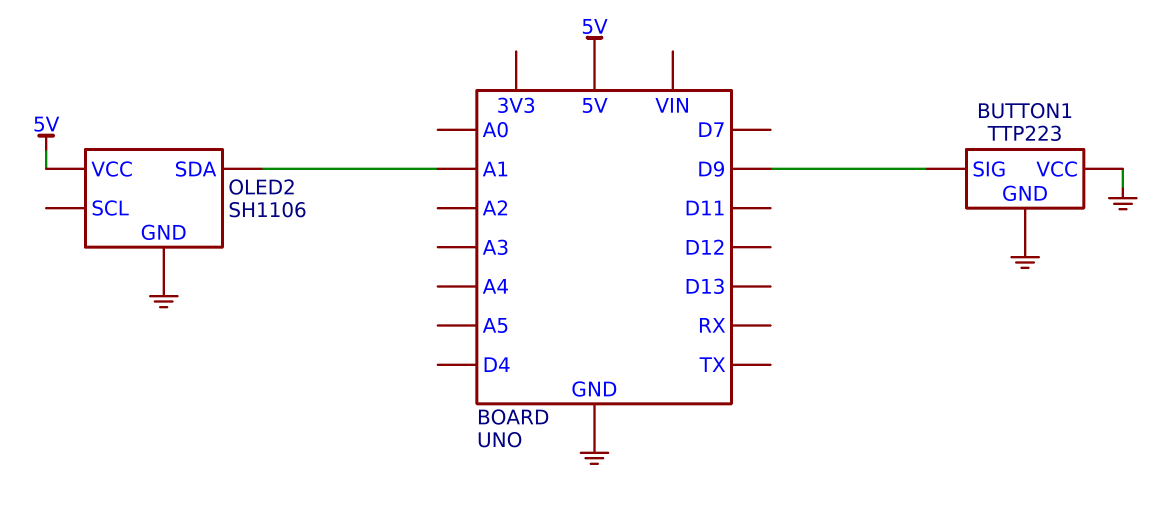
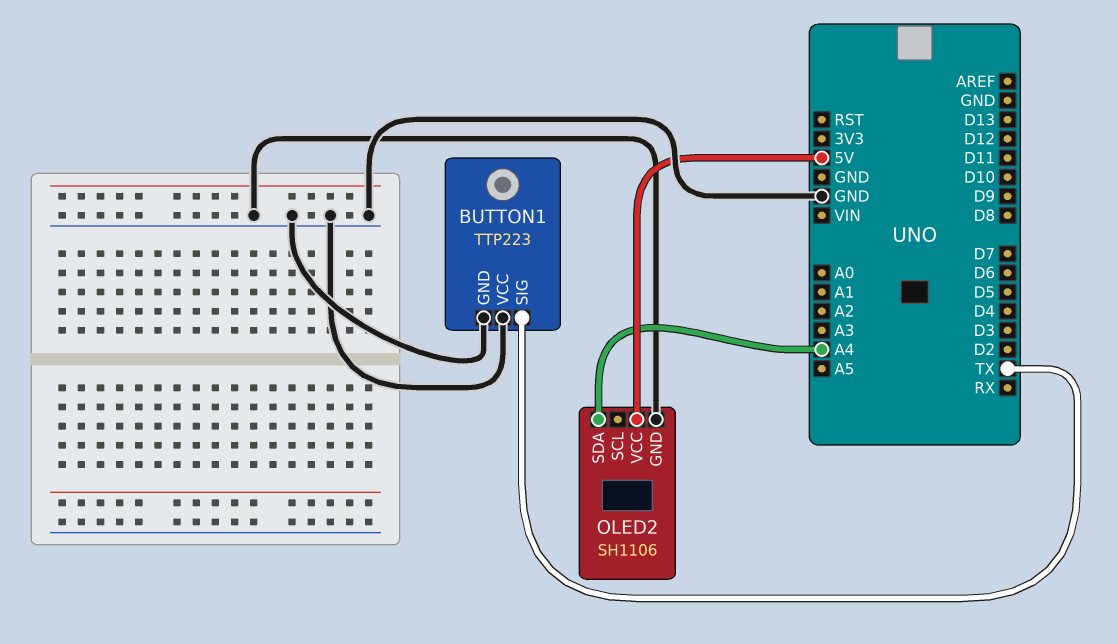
BUTTON1 pin SIG: D9 -> TX
OLED2 pin SDA: A1 -> A4

